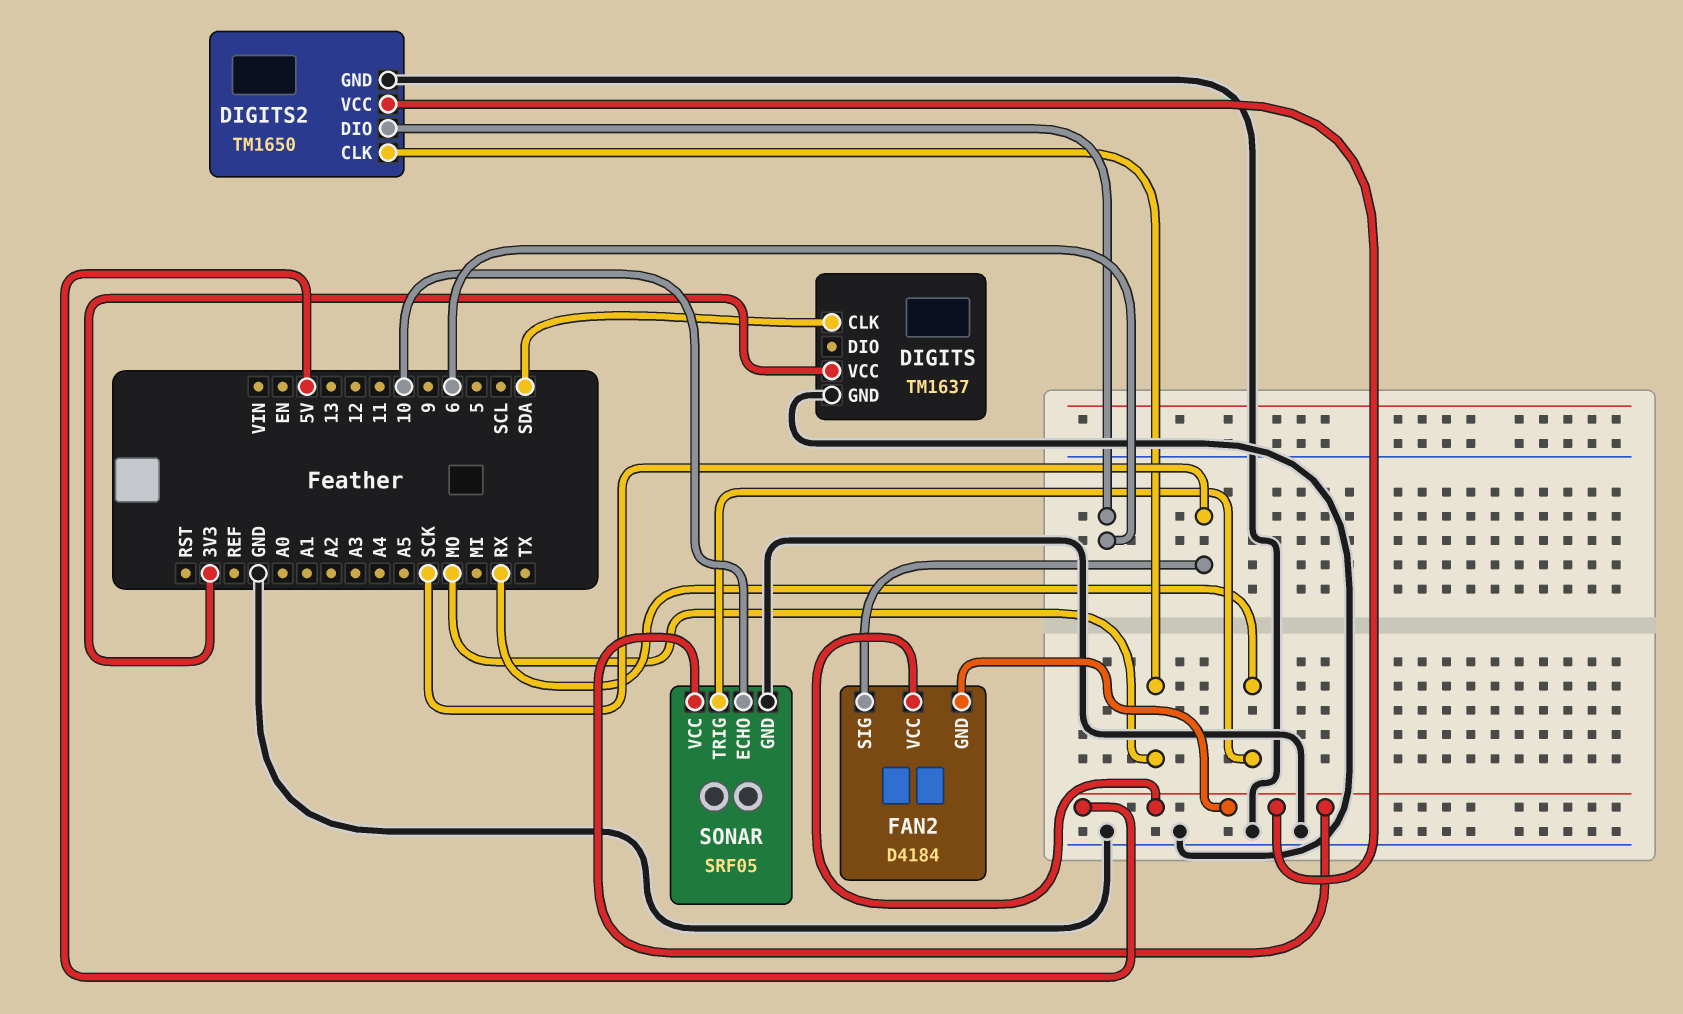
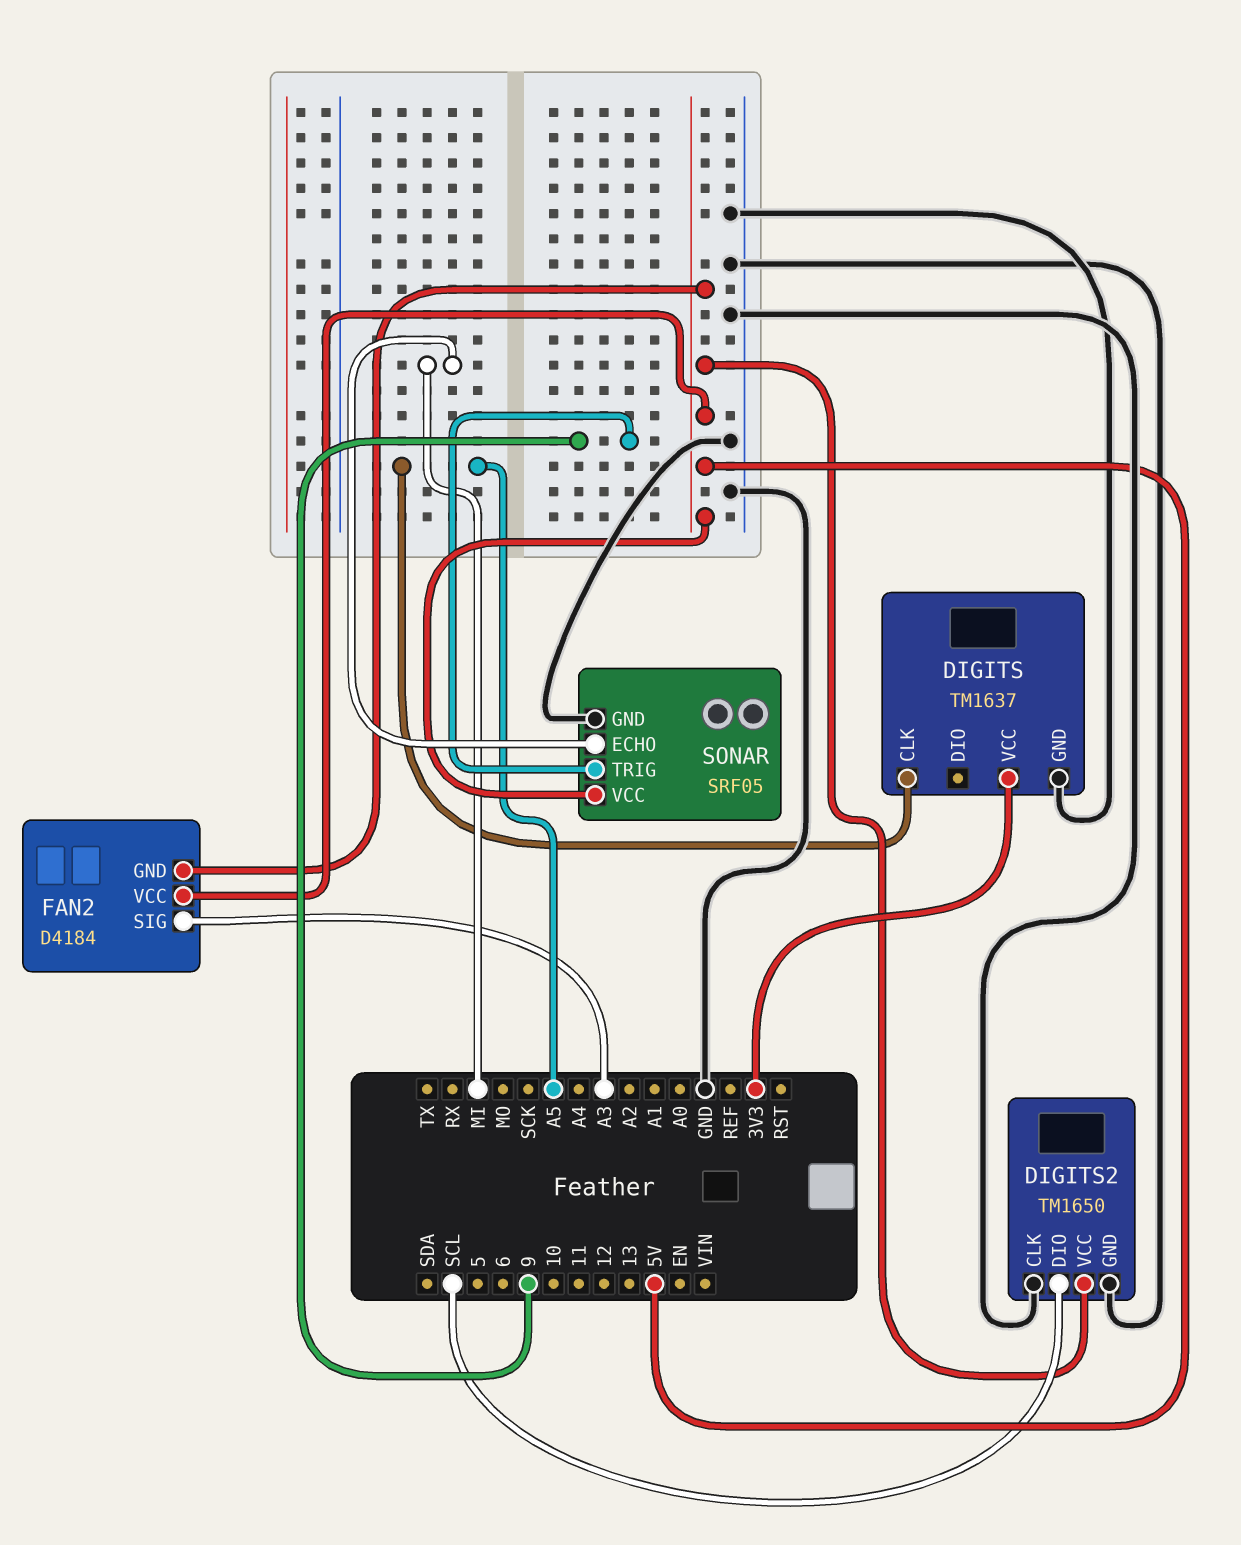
DIGITS pin CLK: SDA -> A5
DIGITS2 pin CLK: MO -> GND
DIGITS2 pin DIO: 6 -> SCL
FAN2 pin SIG: SCK -> A3
SONAR pin ECHO: 10 -> MI
SONAR pin TRIG: RX -> 9

